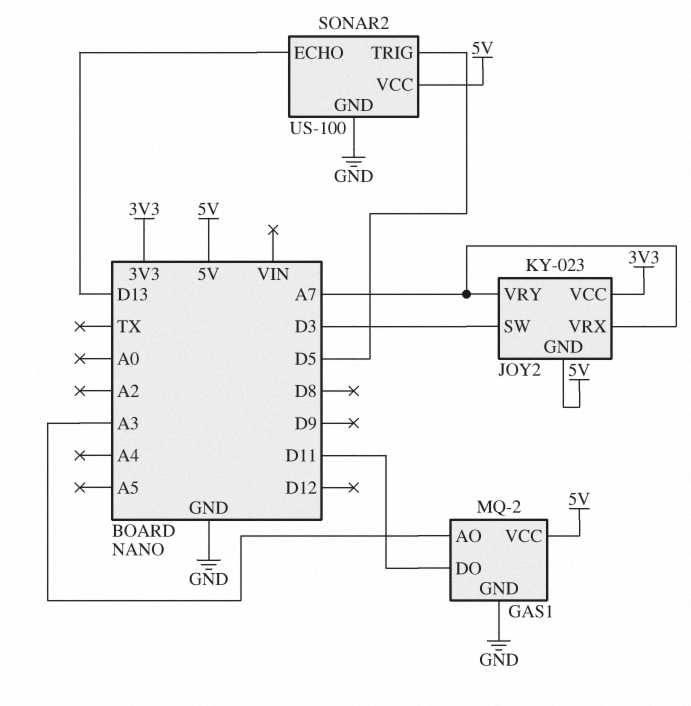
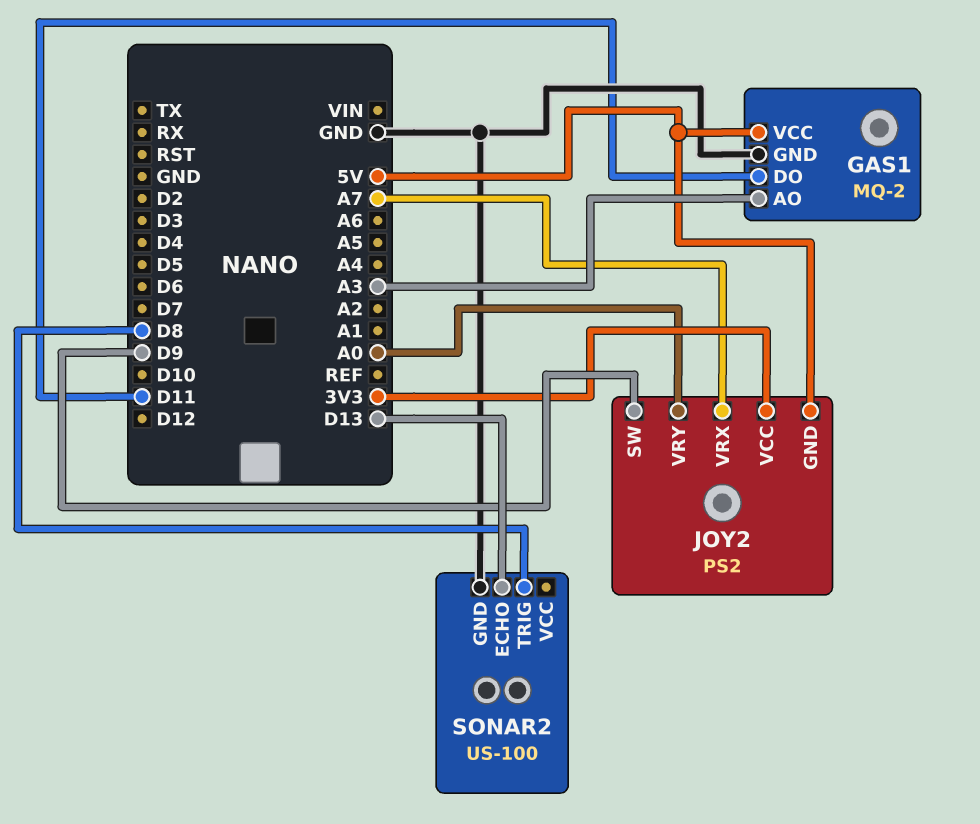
JOY2: KY-023 -> PS2
JOY2 pin SW: D3 -> D9
JOY2 pin VRY: A7 -> A0
SONAR2 pin TRIG: D5 -> D8
SONAR2 pin VCC: 5V -> none

